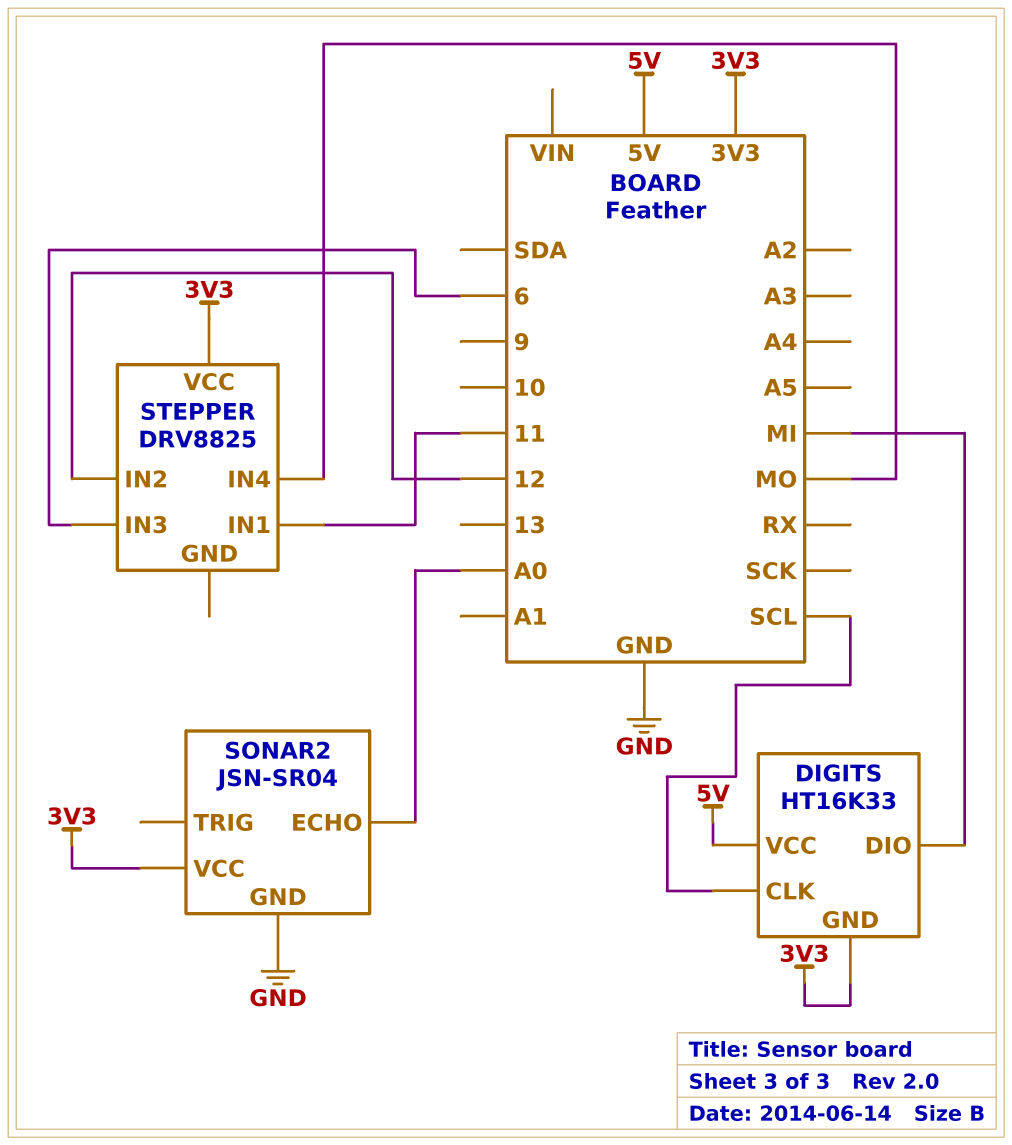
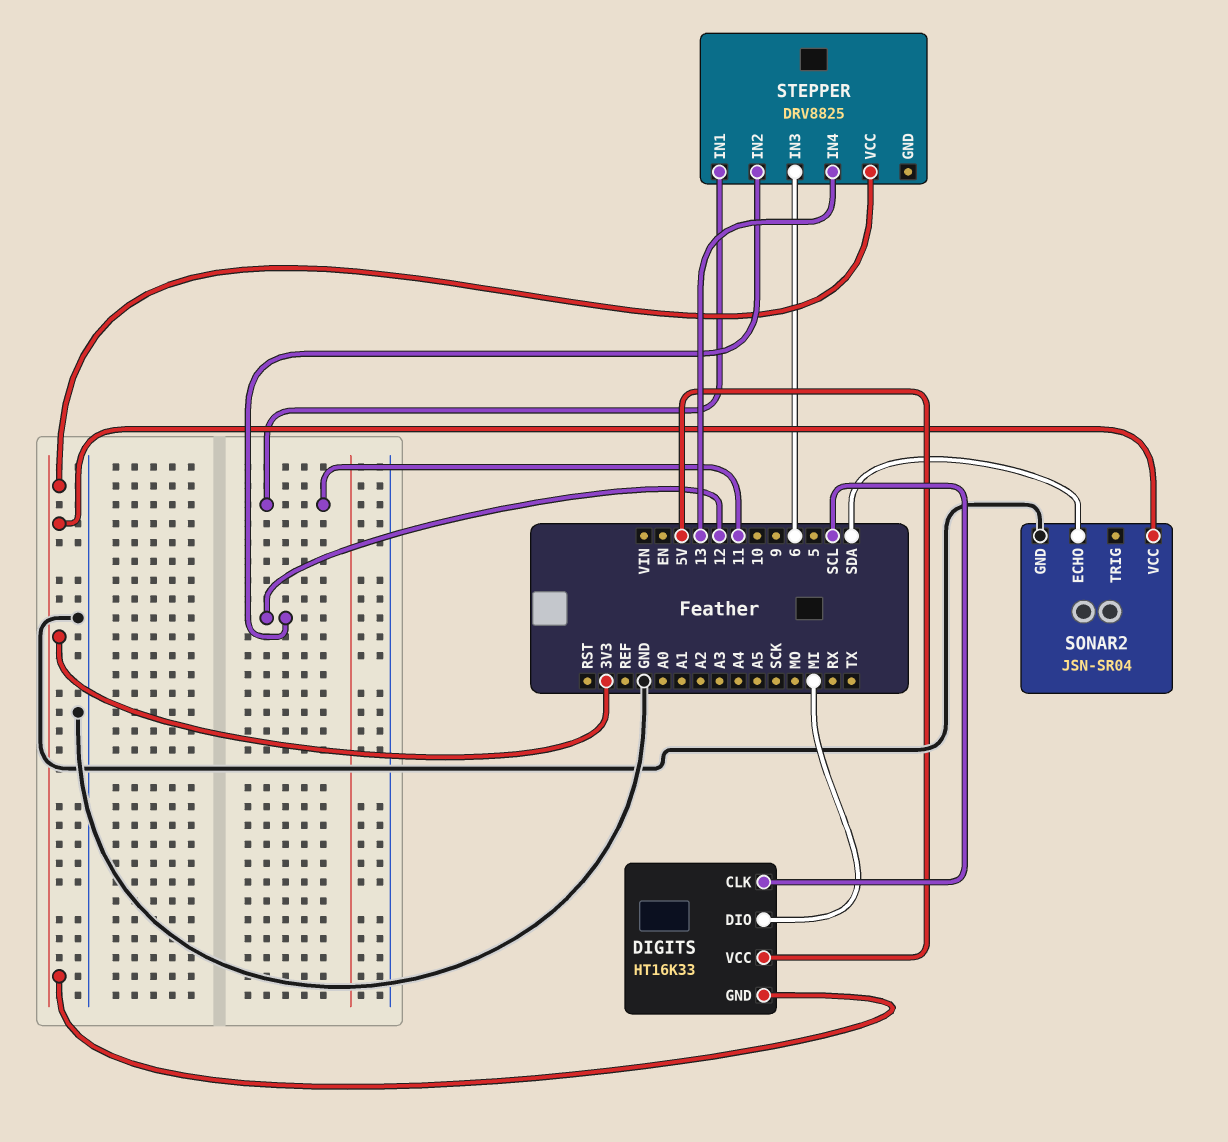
SONAR2 pin ECHO: A0 -> SDA
STEPPER pin IN4: MO -> 13

